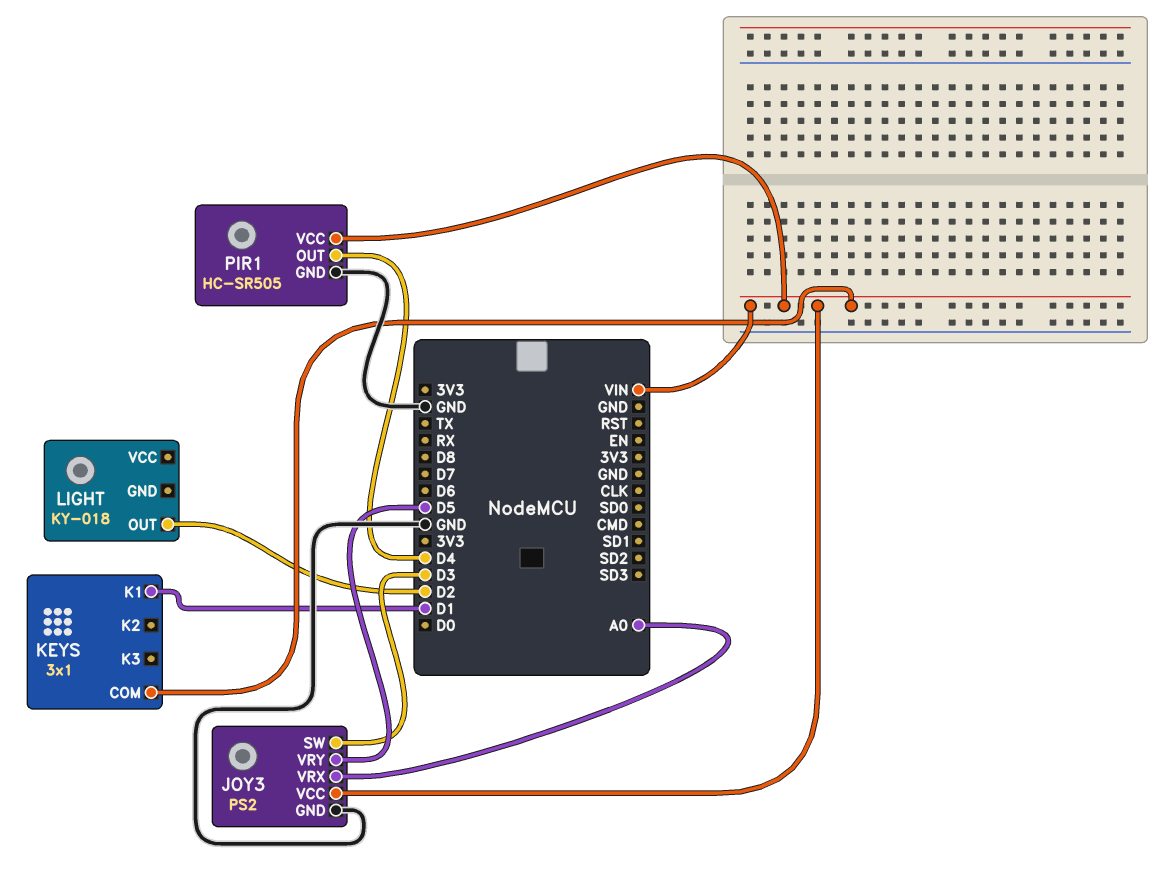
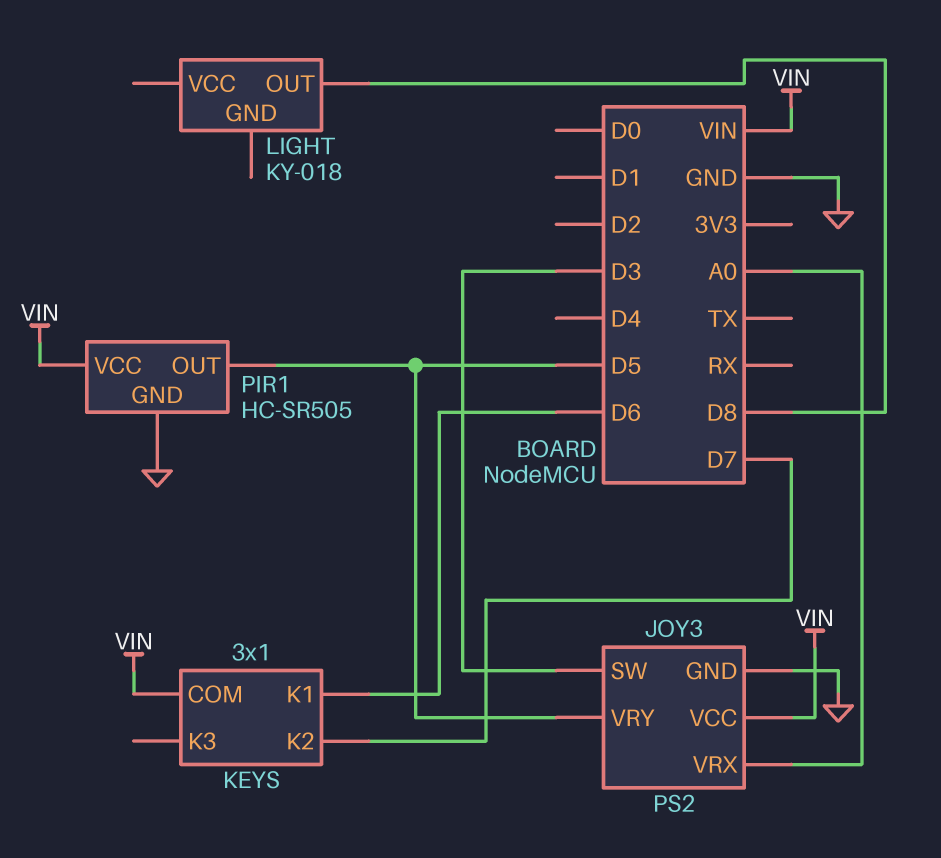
KEYS pin K1: D1 -> D6
KEYS pin K2: none -> D7
LIGHT pin OUT: D2 -> D8
PIR1 pin OUT: D4 -> D5

